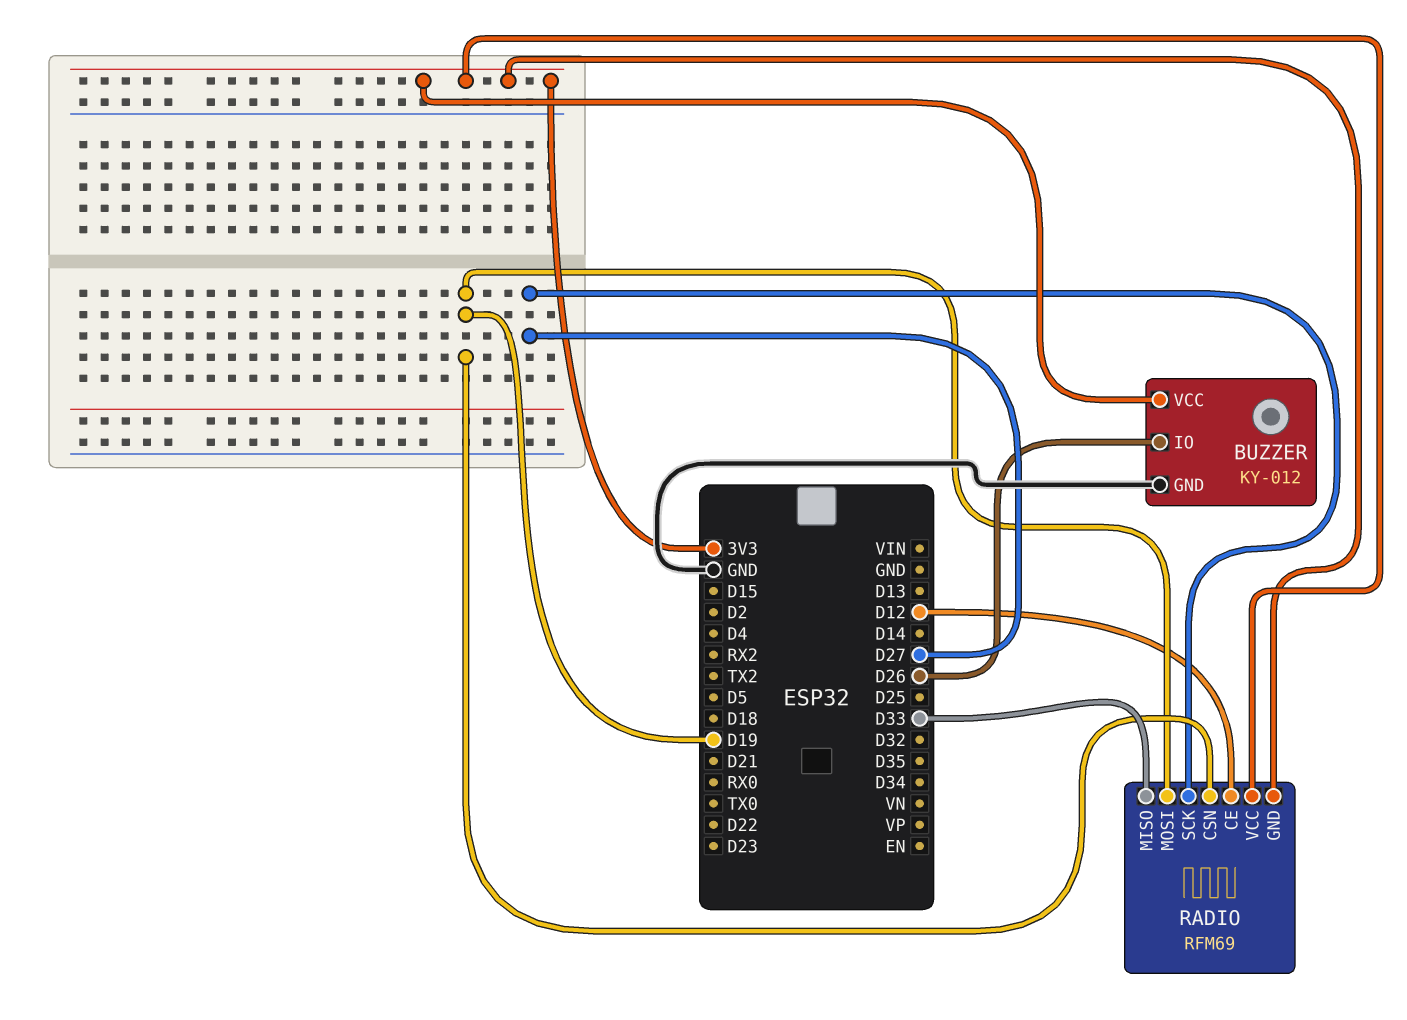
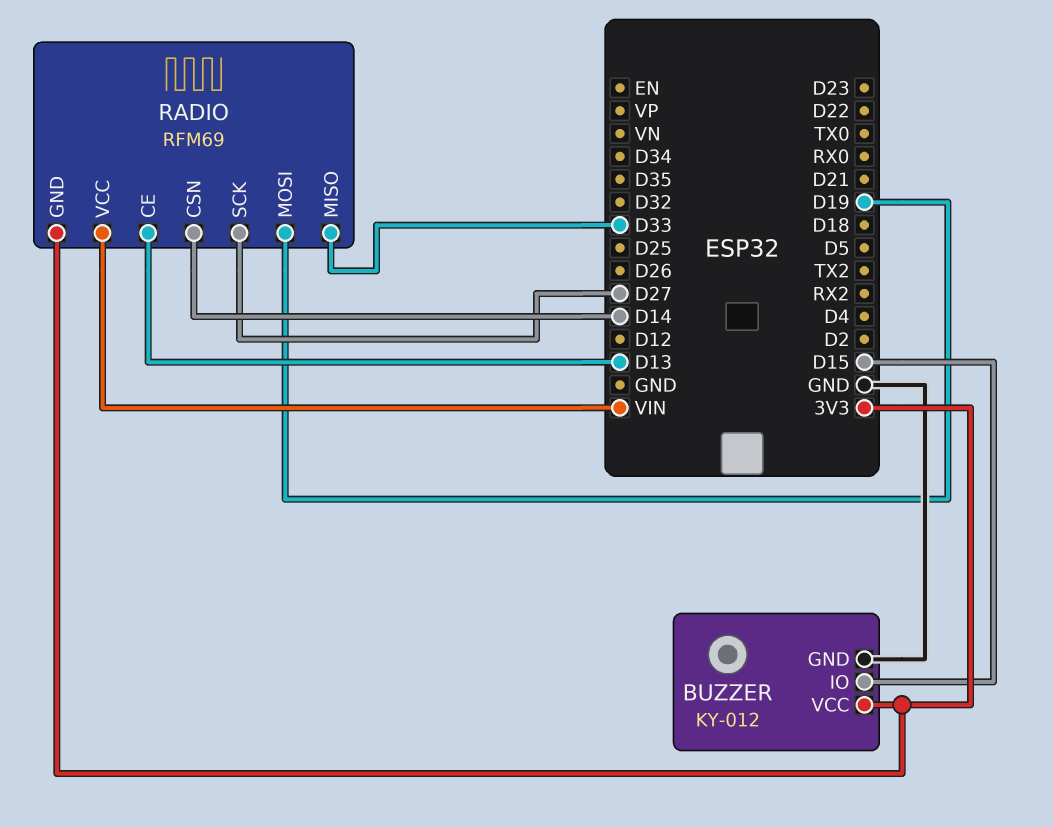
BUZZER pin IO: D26 -> D15
RADIO pin CE: D12 -> D13
RADIO pin CSN: D19 -> D14
RADIO pin VCC: 3V3 -> VIN

